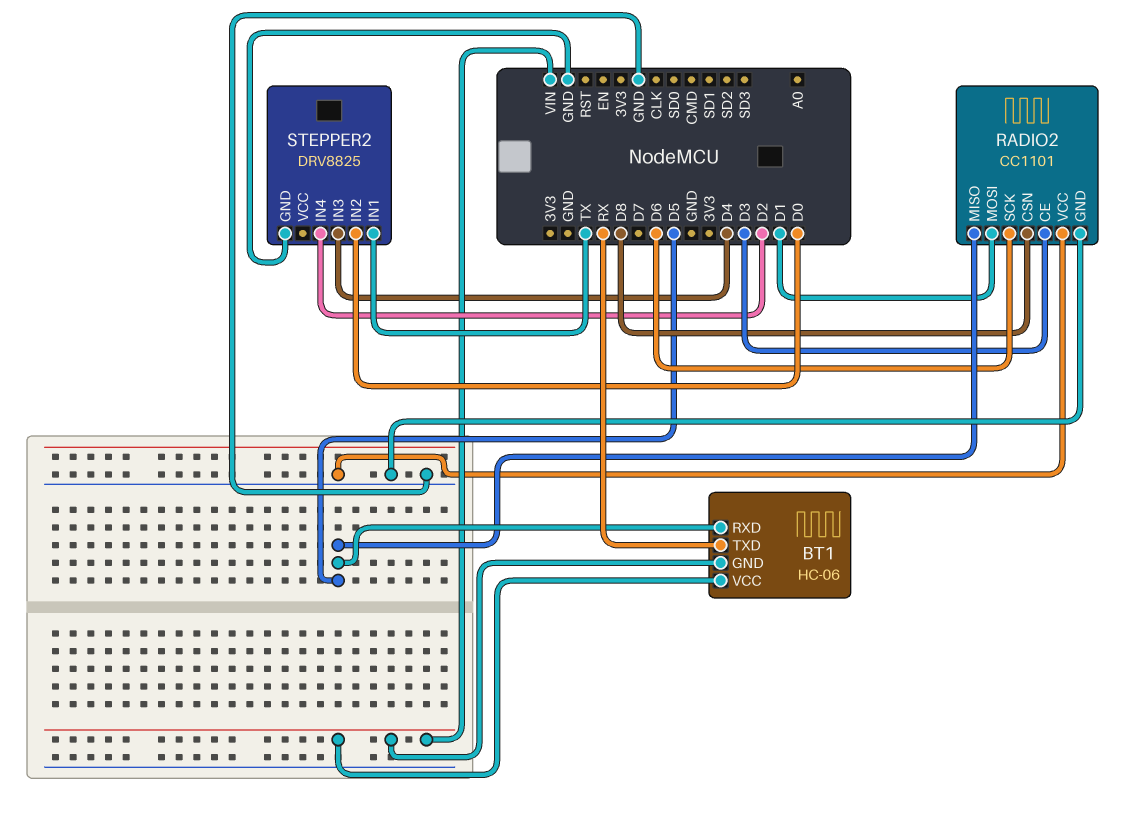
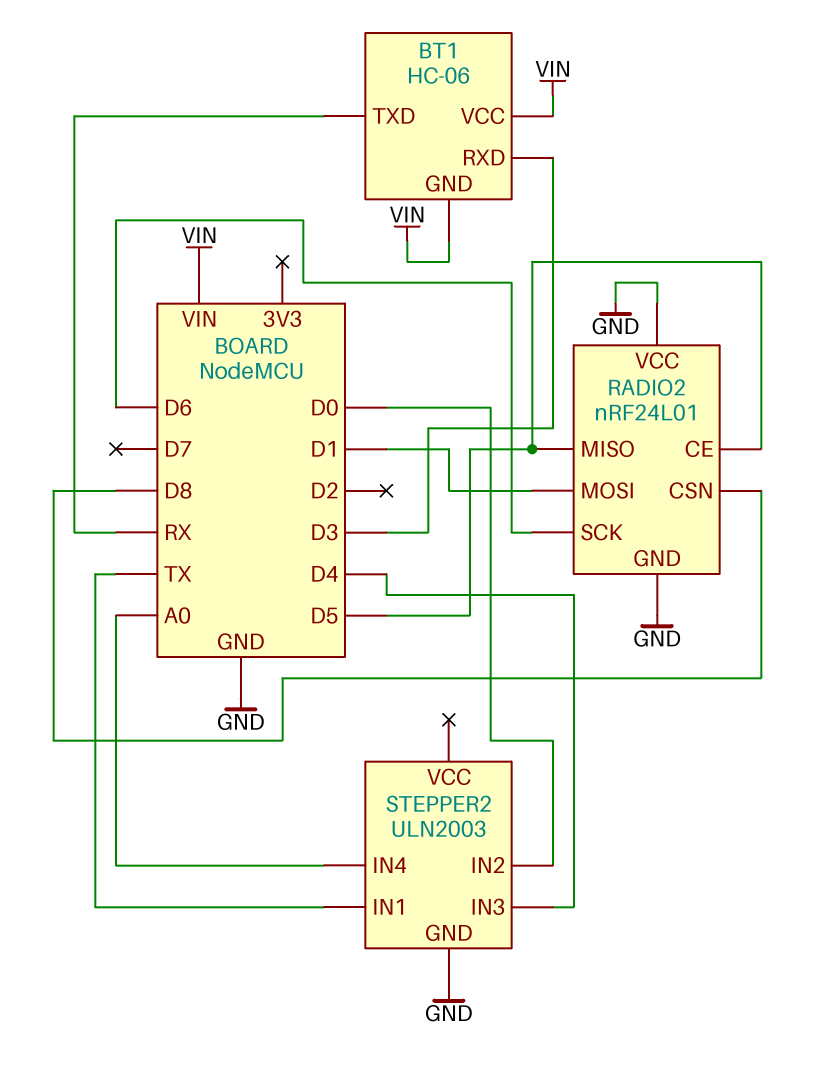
BT1 pin RXD: D5 -> D3
RADIO2: CC1101 -> nRF24L01
RADIO2 pin CE: D3 -> D5
STEPPER2: DRV8825 -> ULN2003
STEPPER2 pin IN4: D2 -> A0

